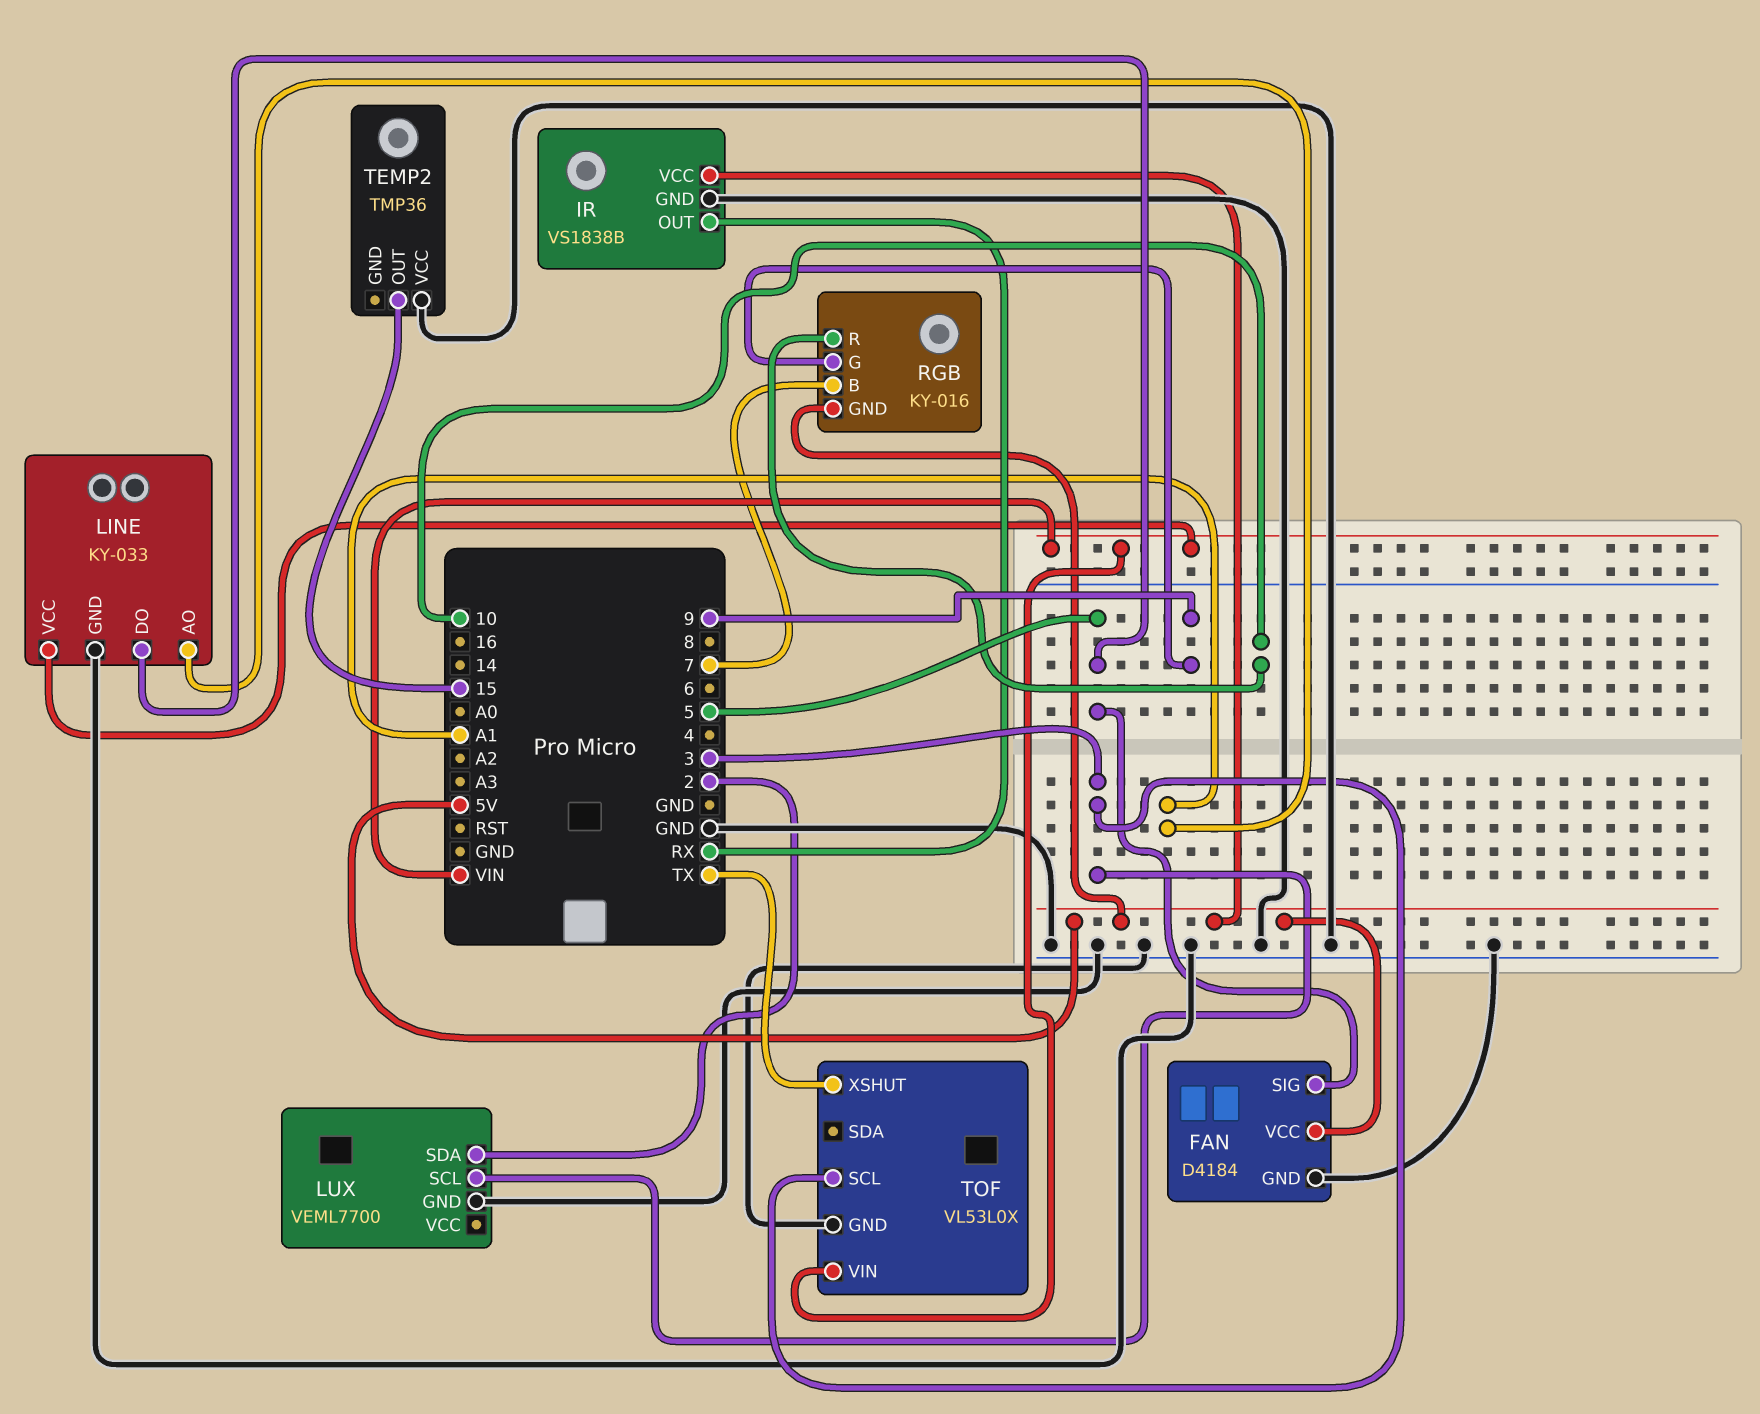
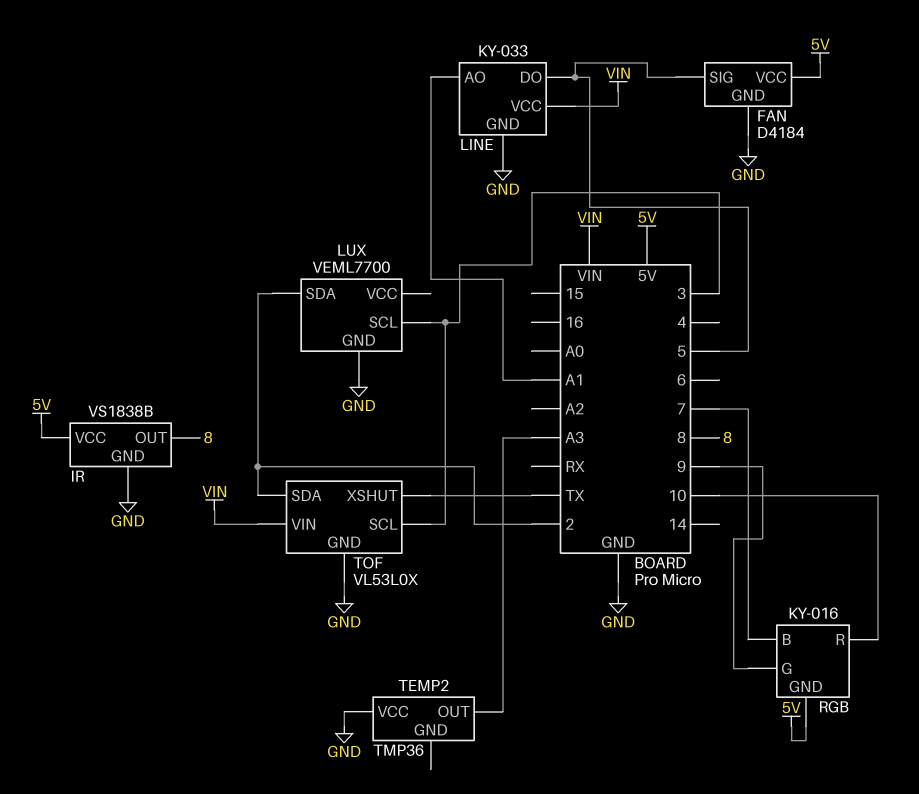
IR pin OUT: RX -> 8
TEMP2 pin OUT: 15 -> A3
TOF pin SDA: none -> 2

